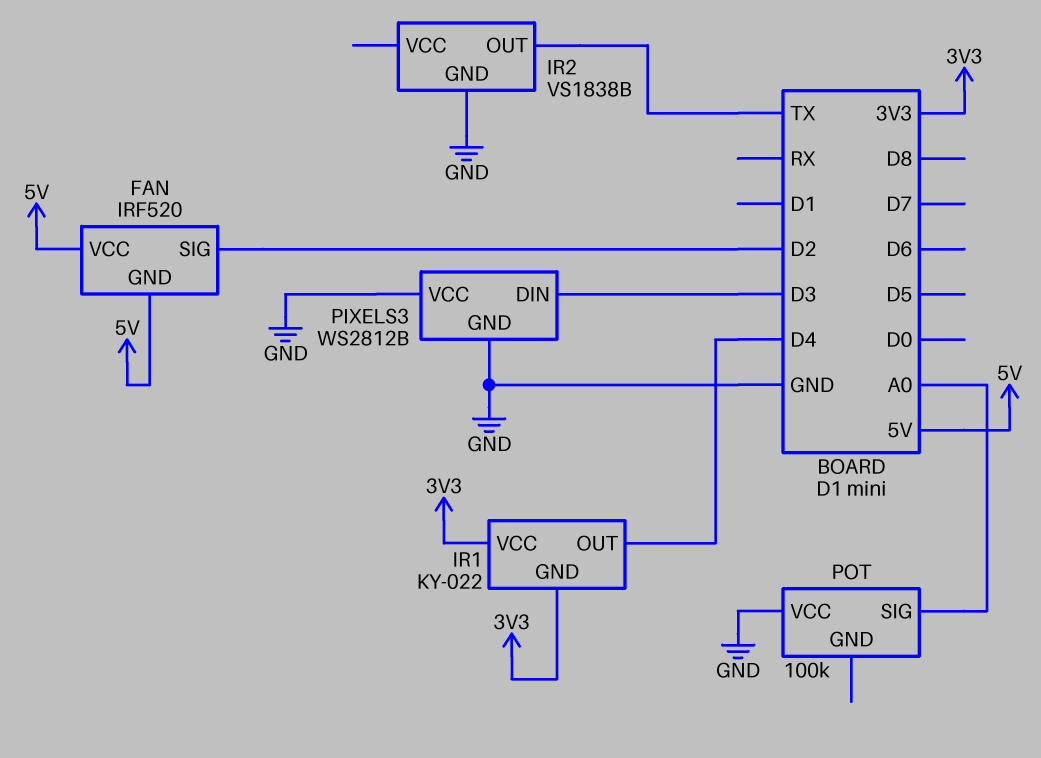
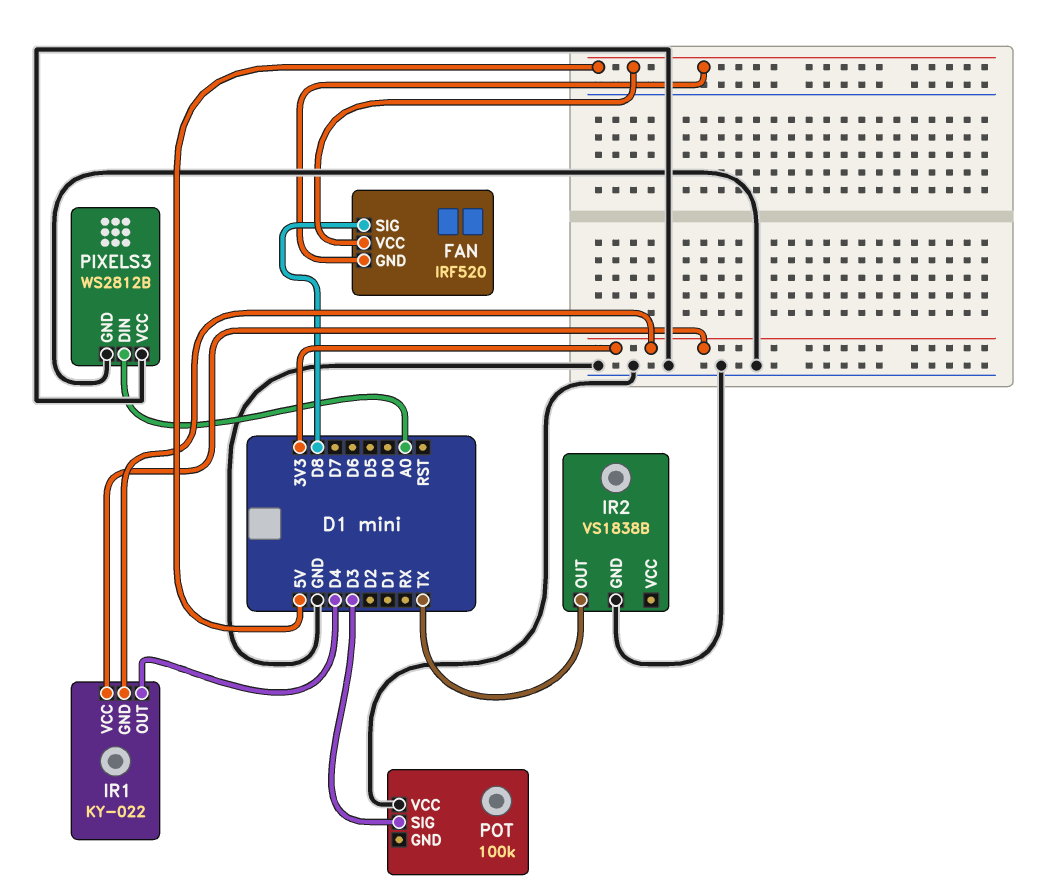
FAN pin SIG: D2 -> D8
PIXELS3 pin DIN: D3 -> A0
POT pin SIG: A0 -> D3

